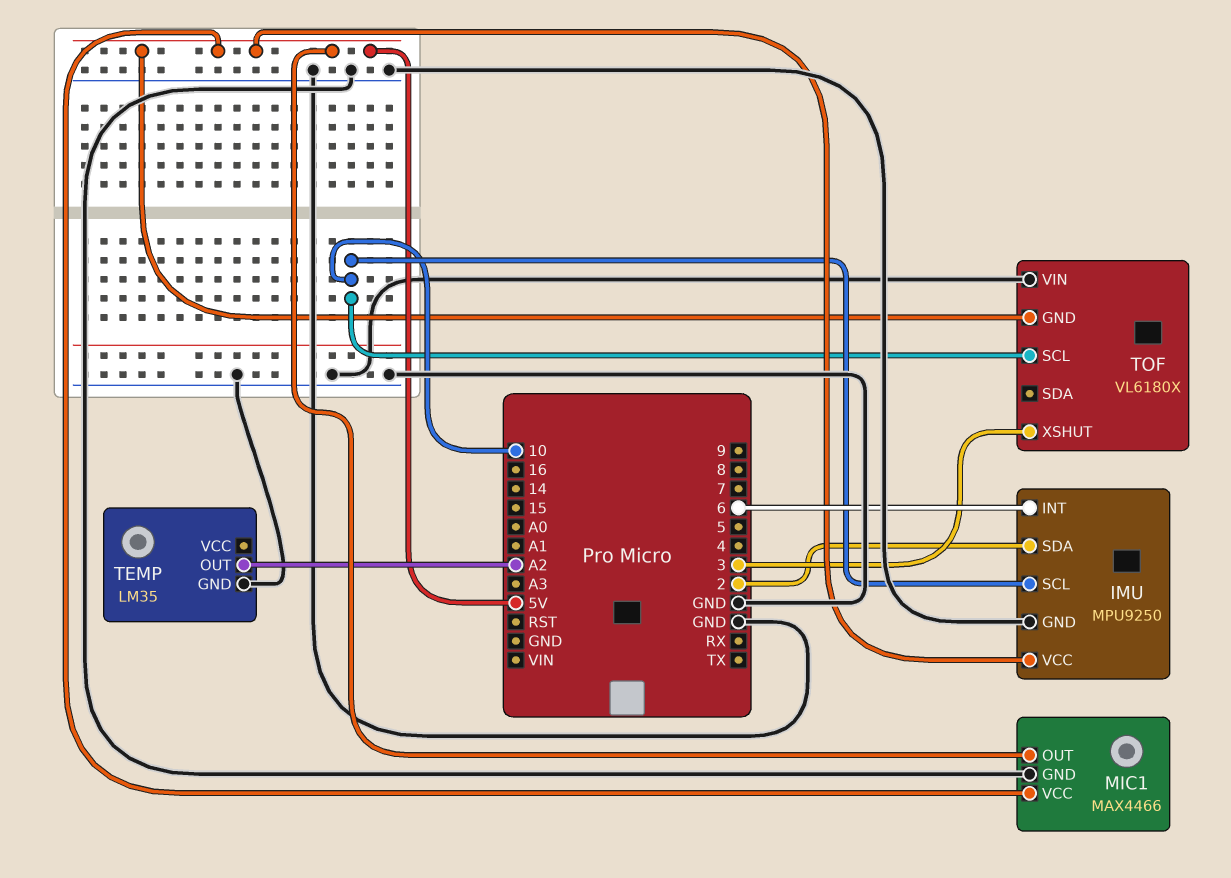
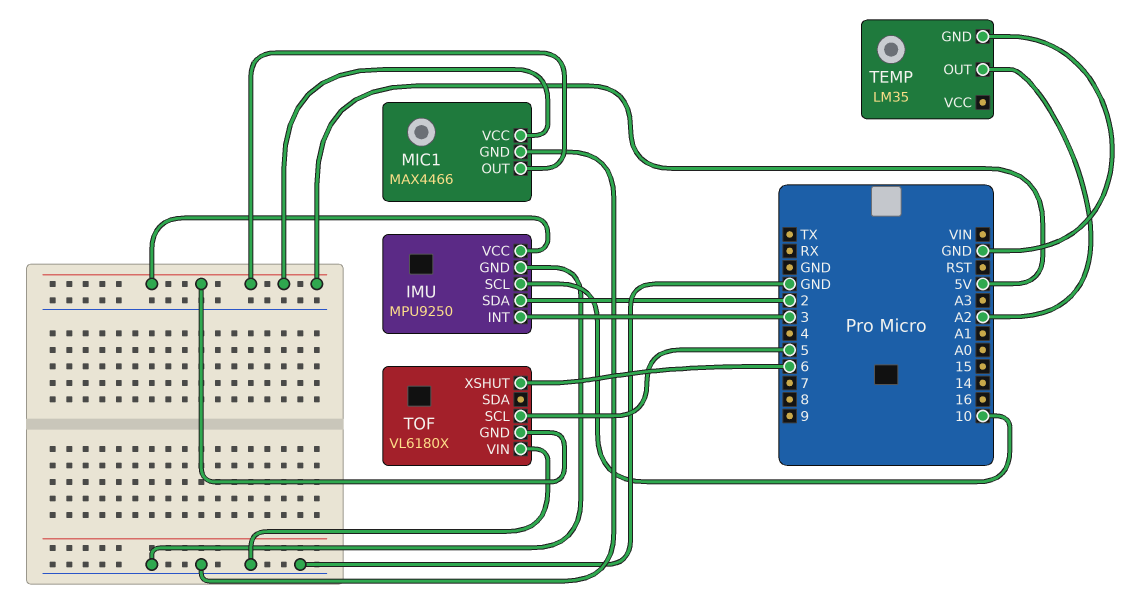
IMU pin INT: 6 -> 3
TOF pin SCL: 10 -> 5
TOF pin XSHUT: 3 -> 6

